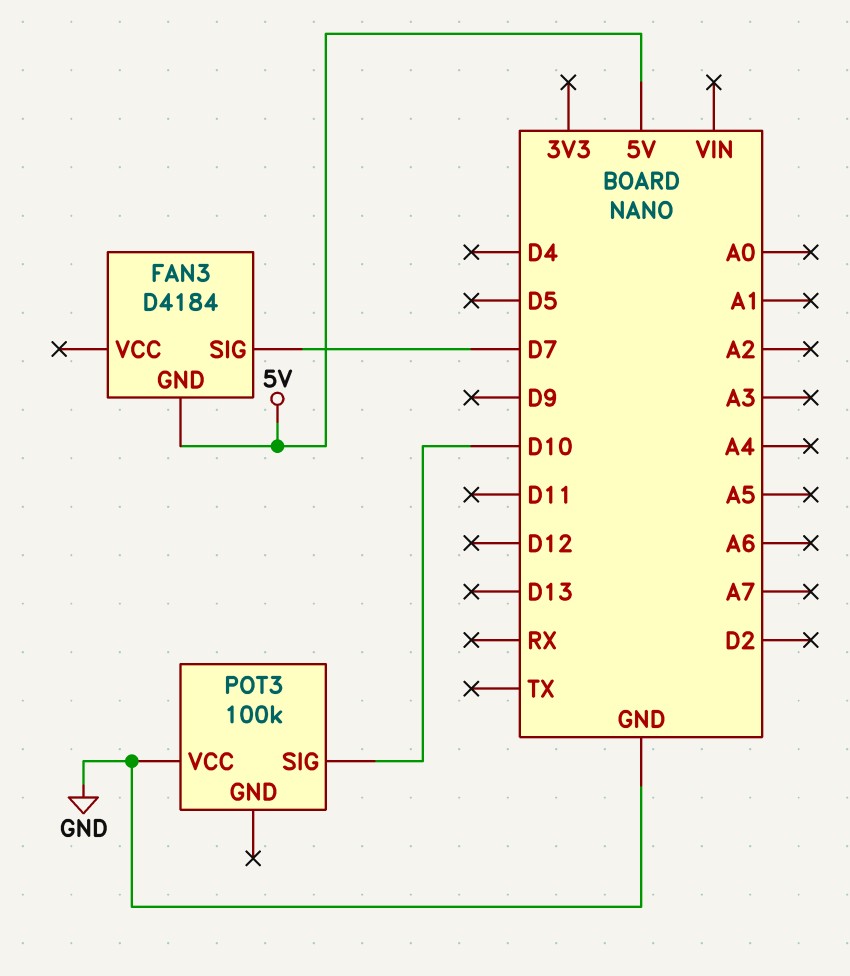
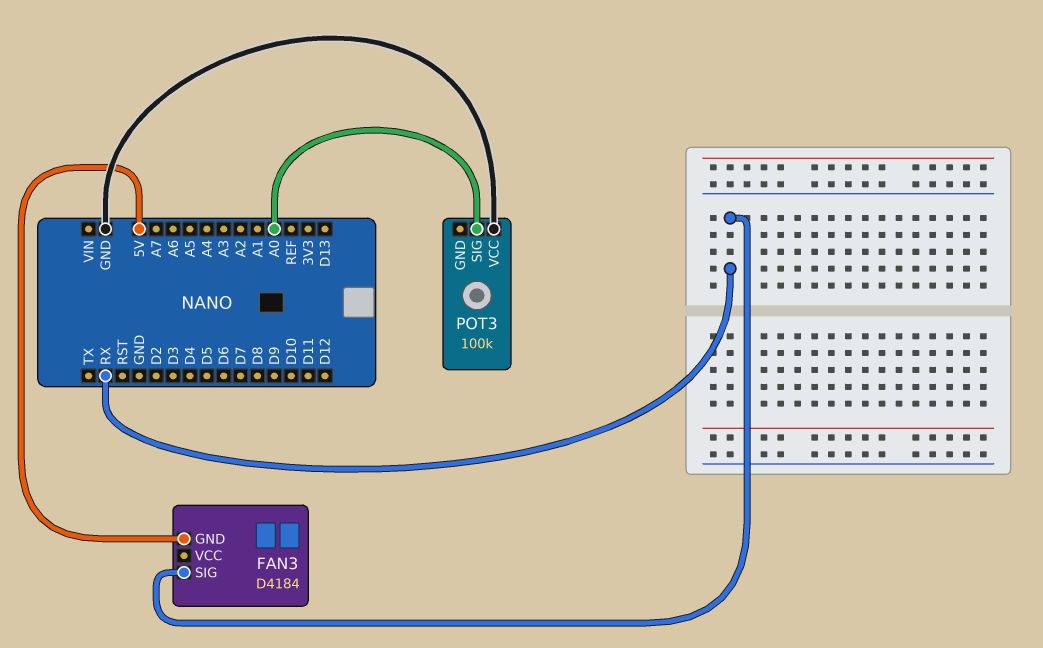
FAN3 pin SIG: D7 -> RX
POT3 pin SIG: D10 -> A0

